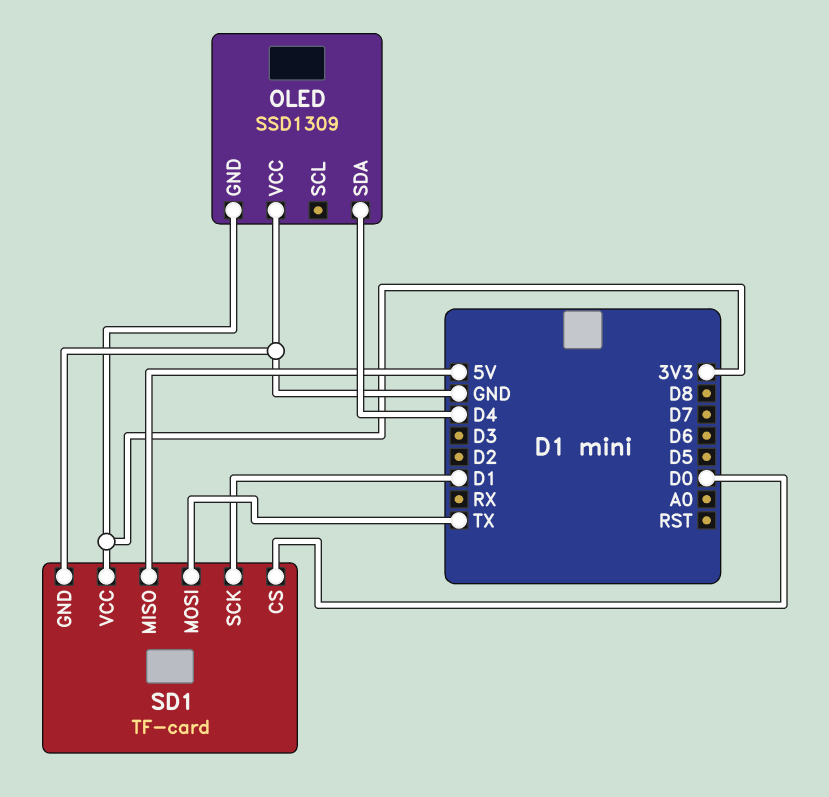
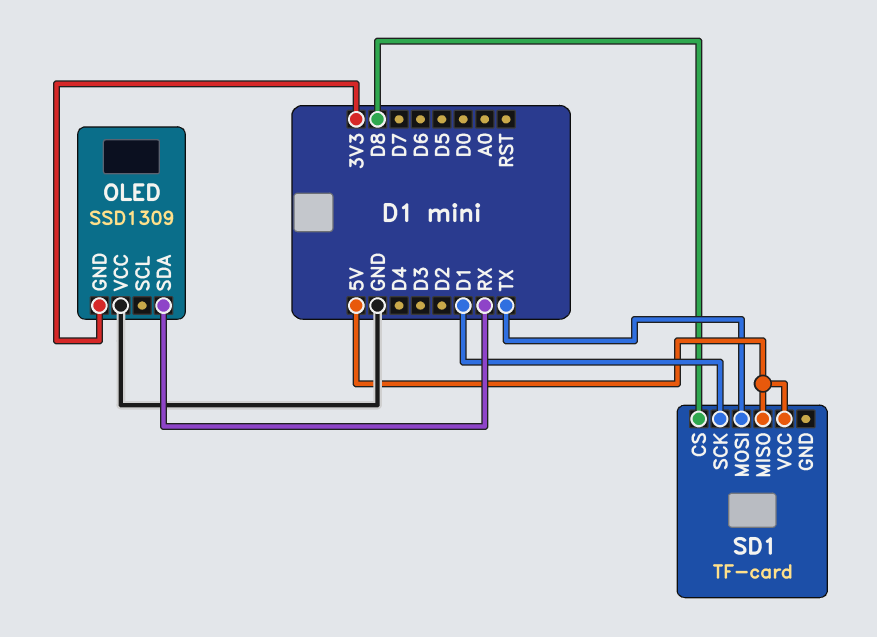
OLED pin SDA: D4 -> RX
SD1 pin CS: D0 -> D8
SD1 pin GND: GND -> none
SD1 pin VCC: 3V3 -> 5V

